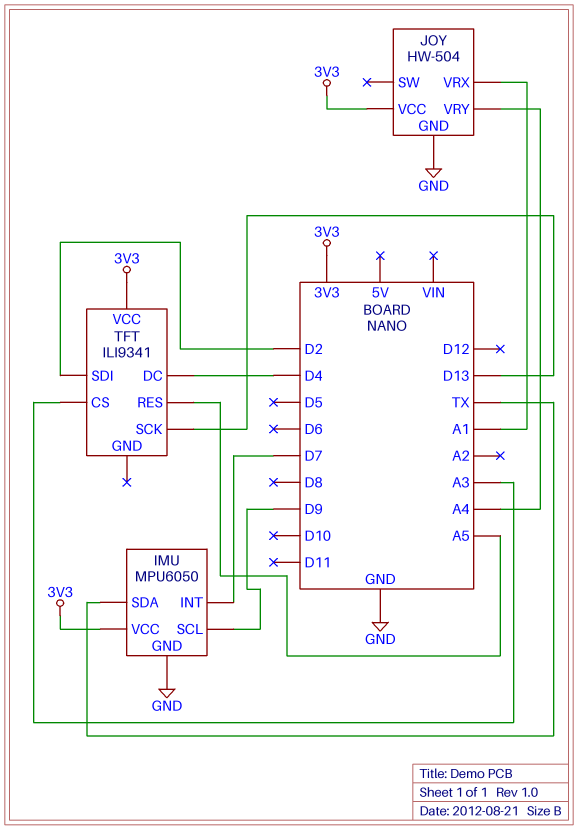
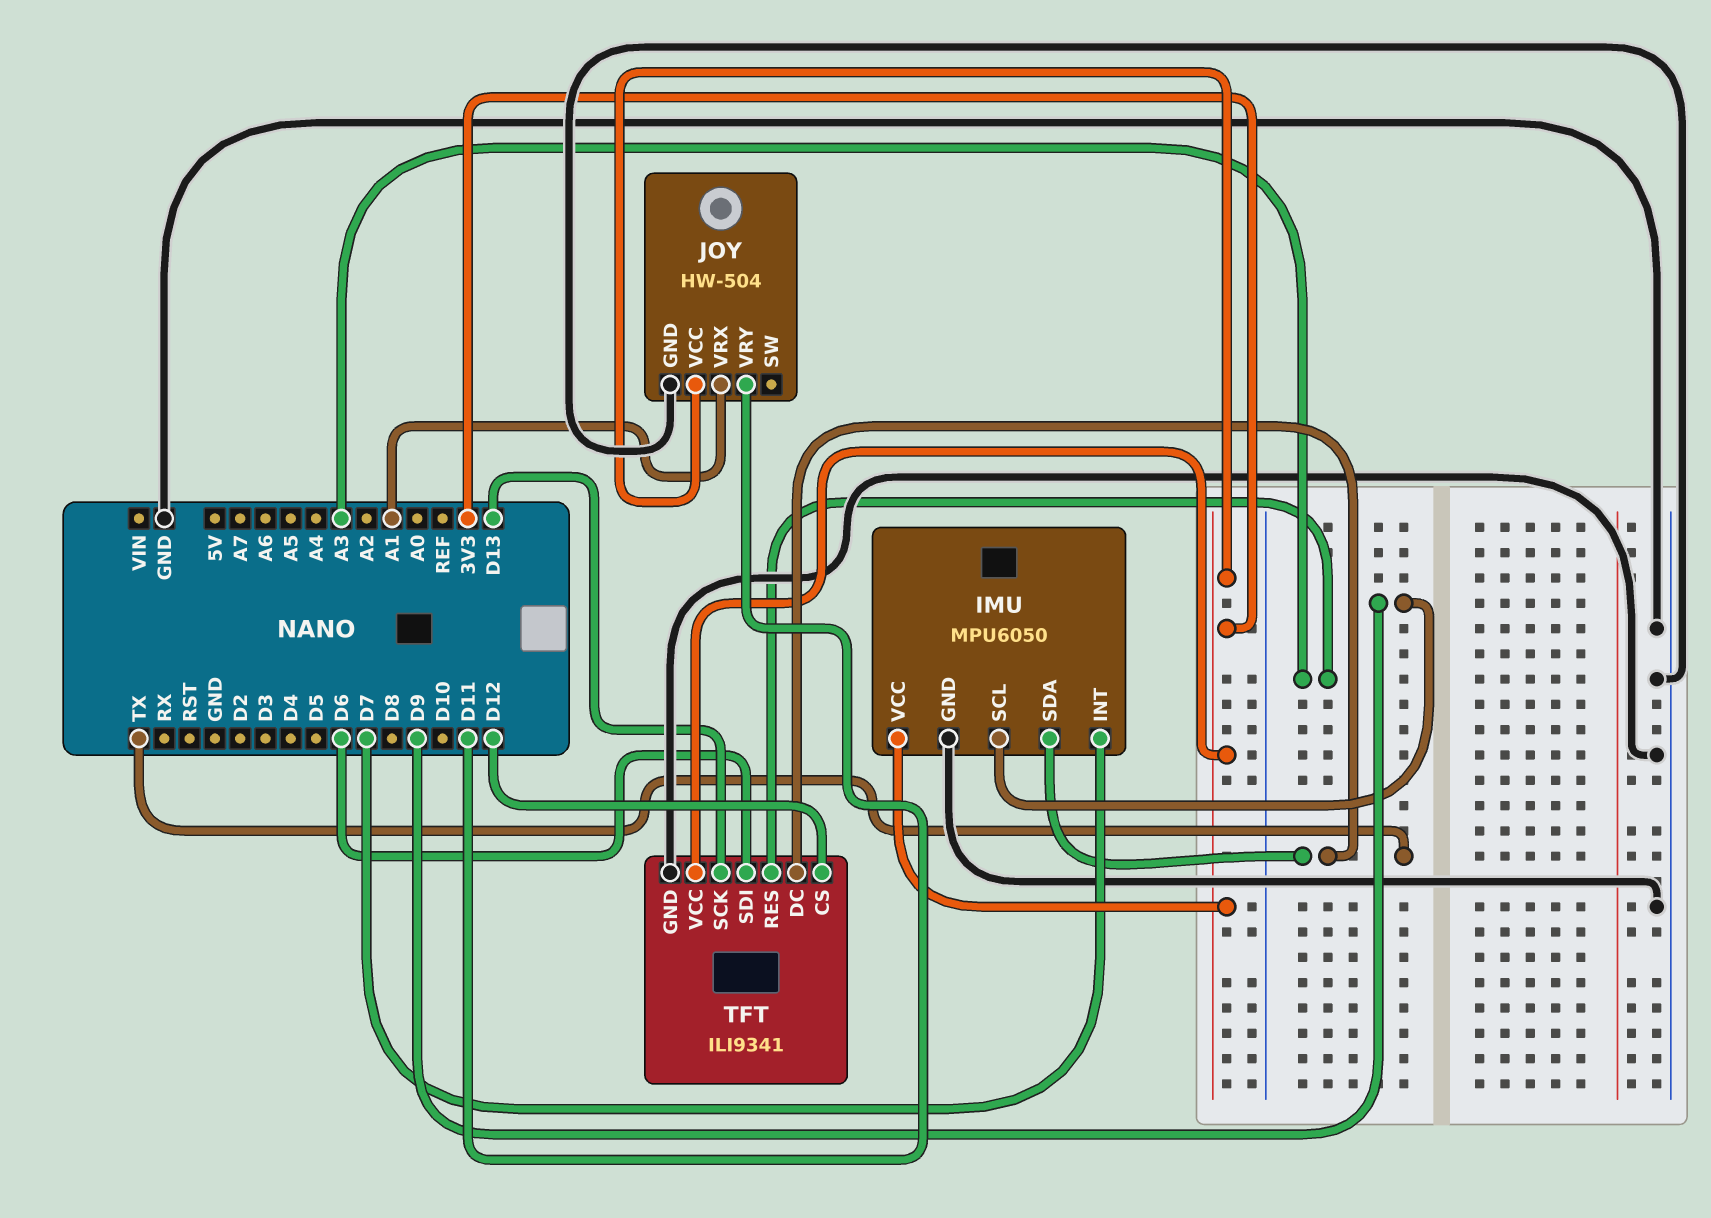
JOY pin VRY: A4 -> D11
TFT pin CS: A3 -> D12
TFT pin DC: D4 -> TX
TFT pin GND: none -> GND
TFT pin RES: A5 -> A3
TFT pin SDI: D2 -> D6

